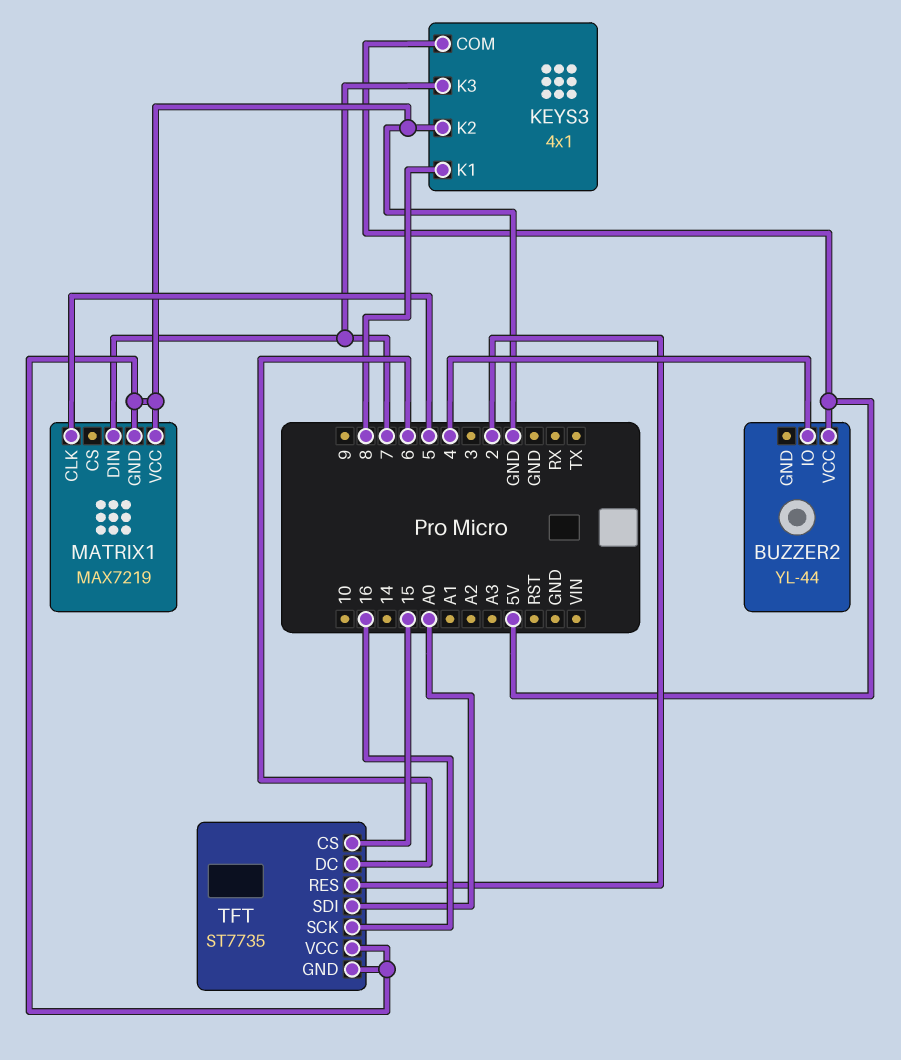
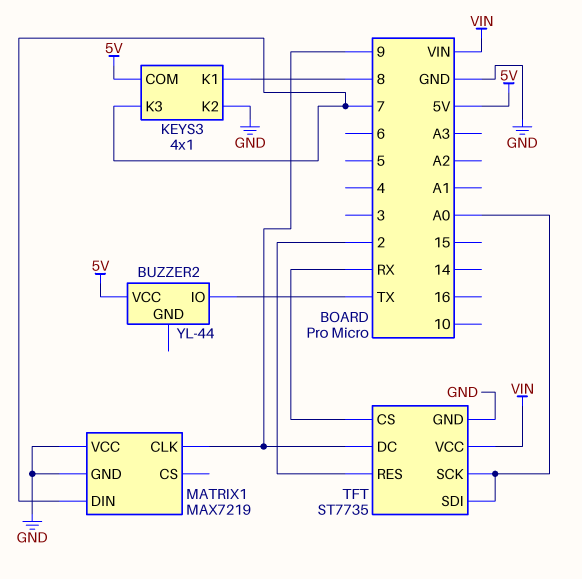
BUZZER2 pin IO: 4 -> TX
MATRIX1 pin CLK: 5 -> 9
TFT pin CS: 15 -> RX
TFT pin DC: 6 -> 9
TFT pin SCK: 16 -> A0
TFT pin VCC: GND -> VIN

